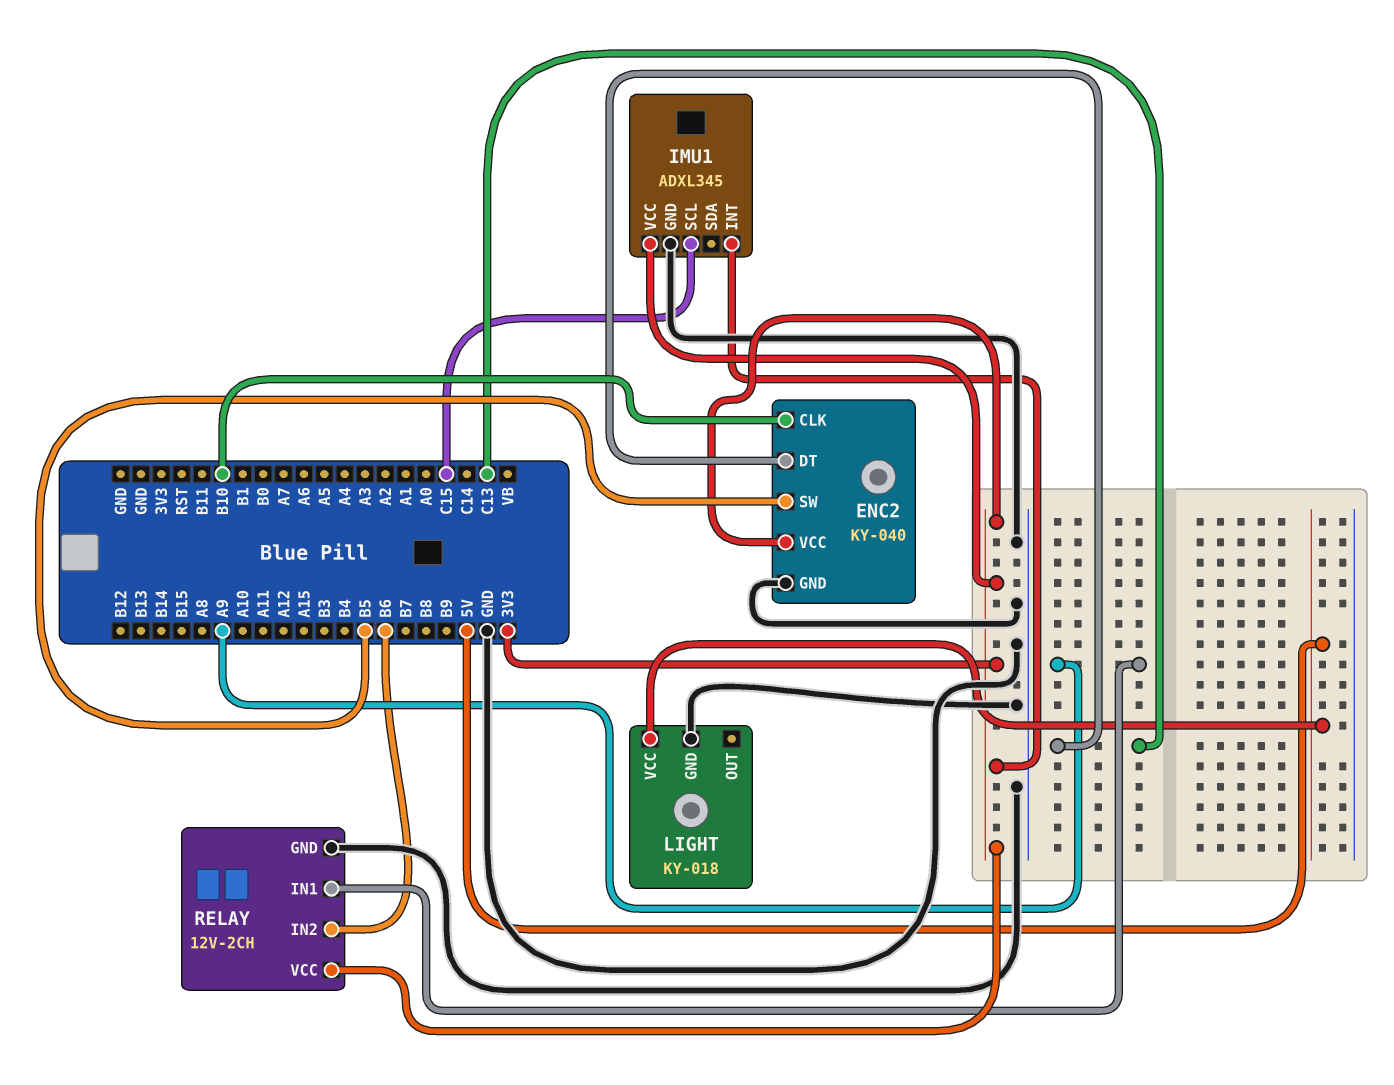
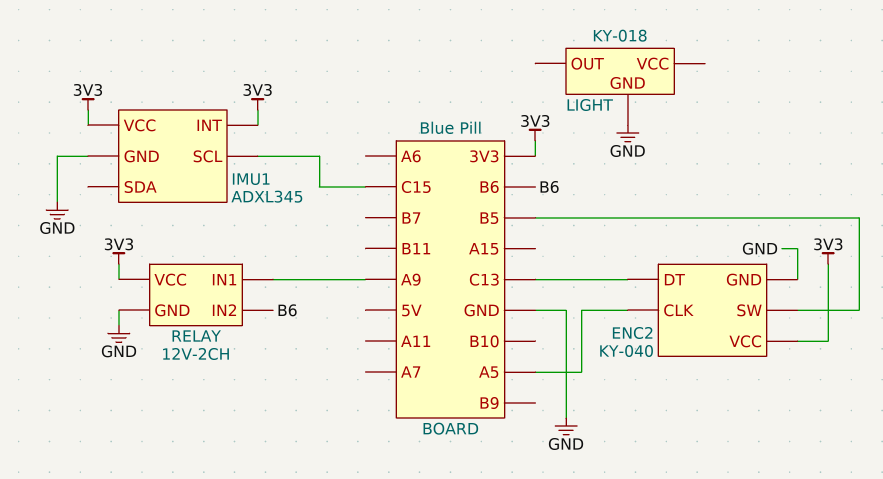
ENC2 pin CLK: B10 -> A5
LIGHT pin VCC: 5V -> none

